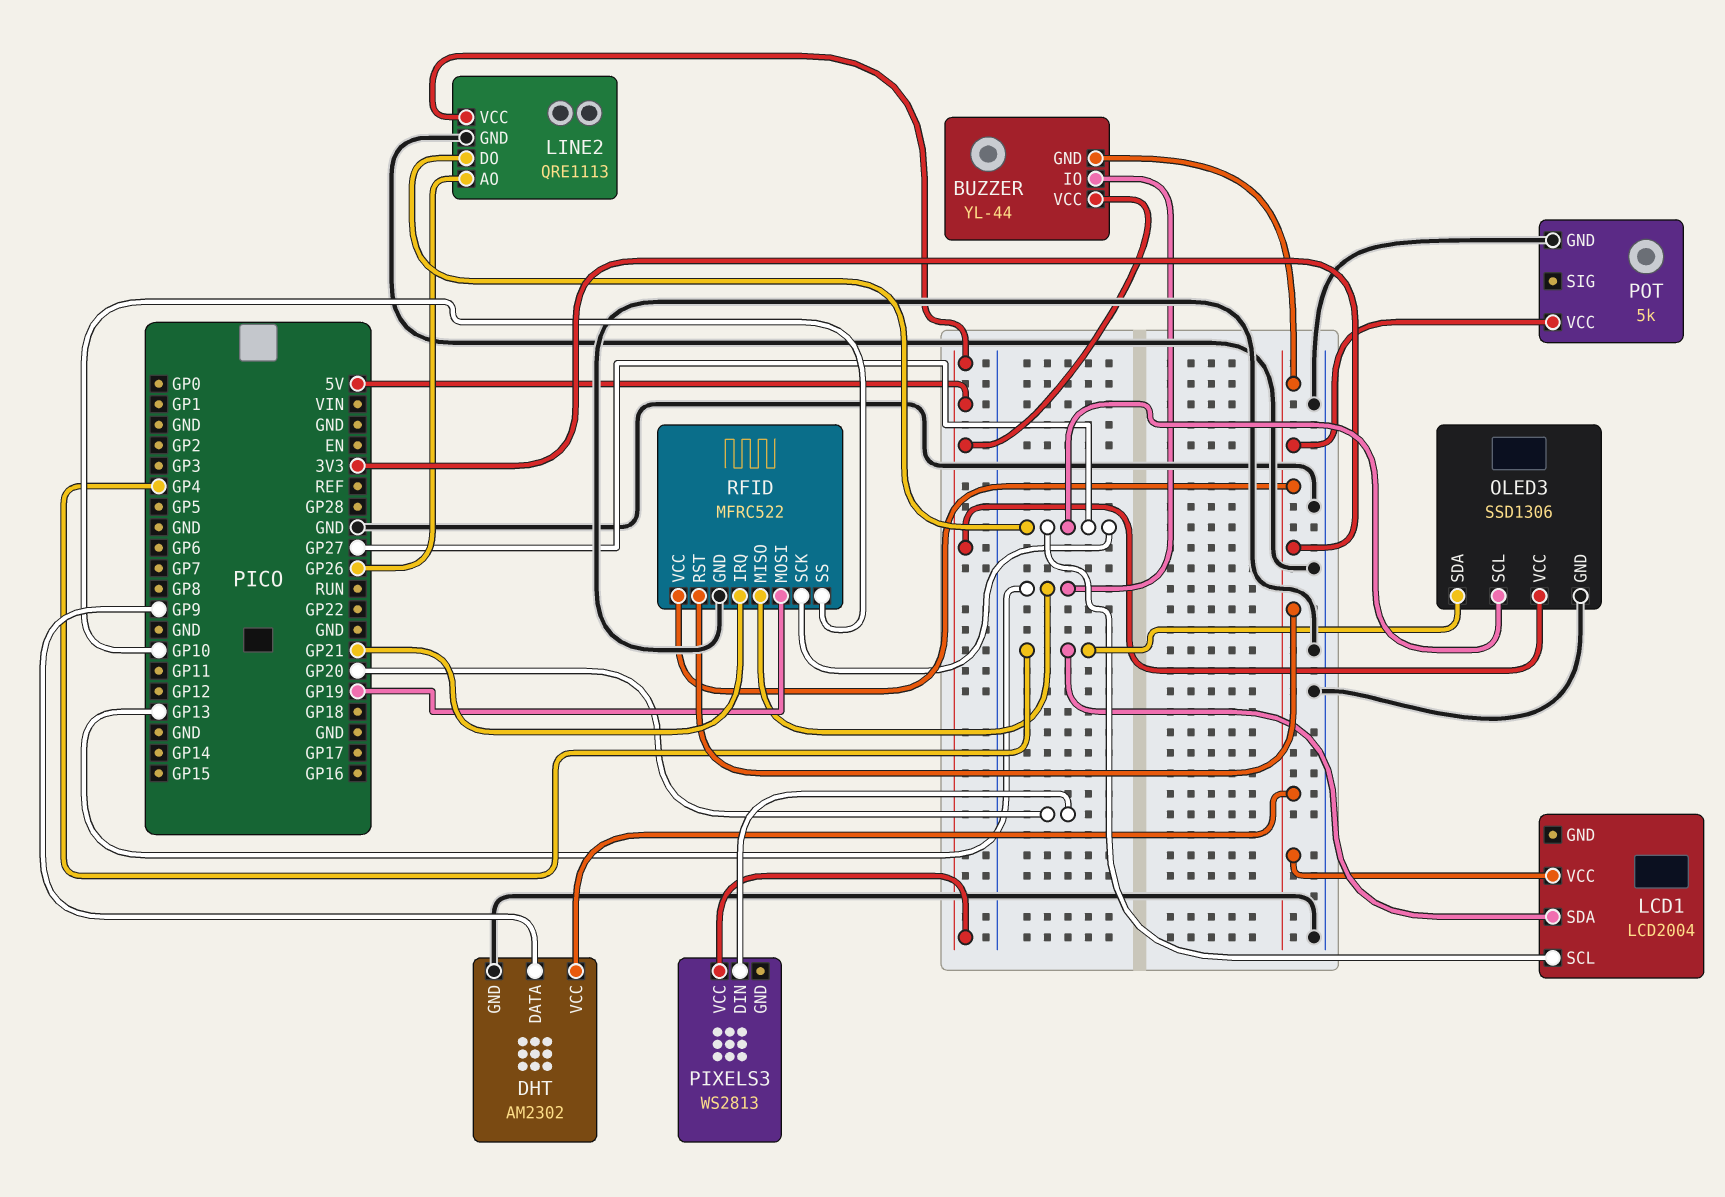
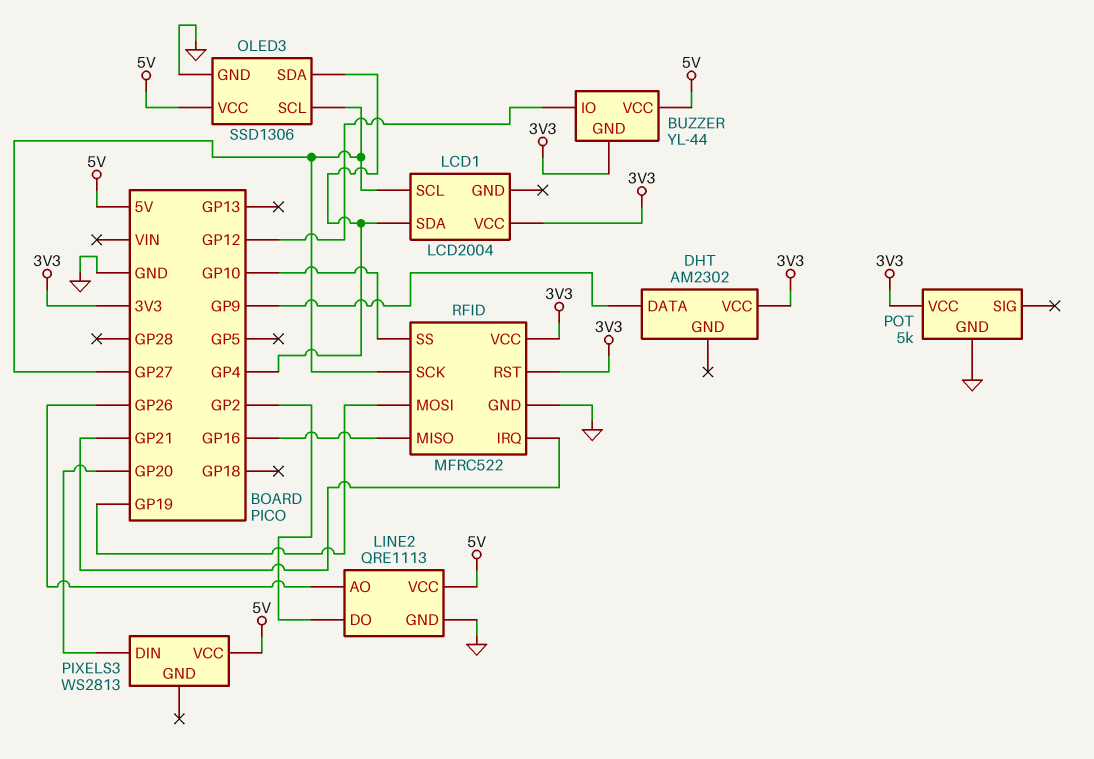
BUZZER pin IO: GP13 -> GP12
DHT pin GND: GND -> none
LINE2 pin DO: GP27 -> GP2
RFID pin MISO: GP13 -> GP16

